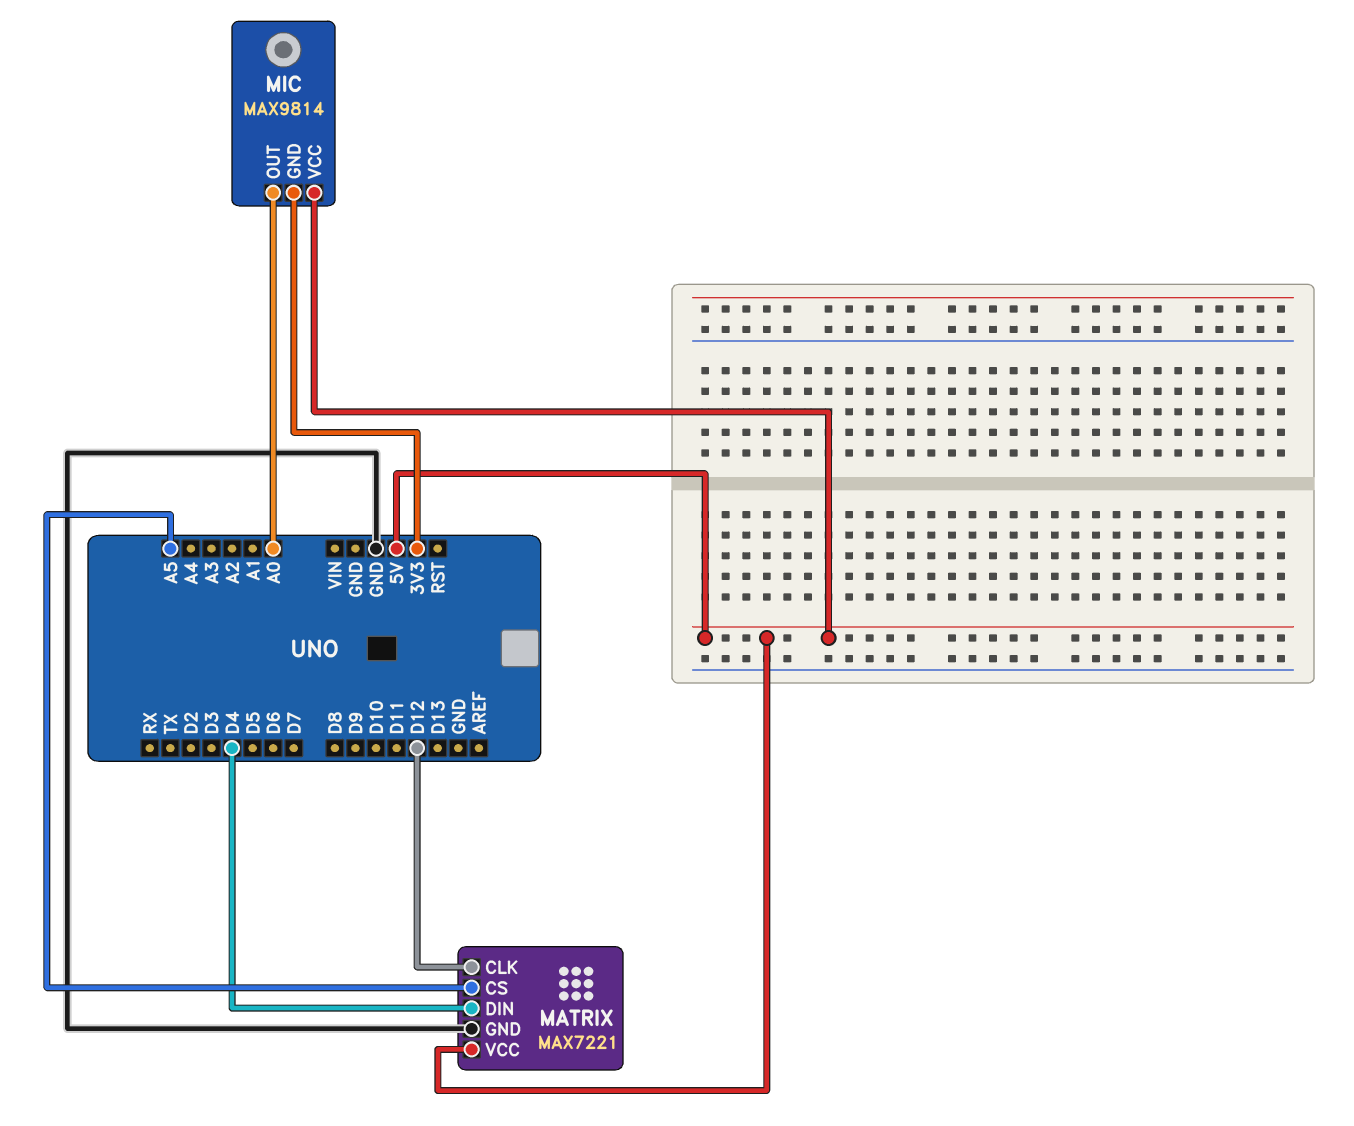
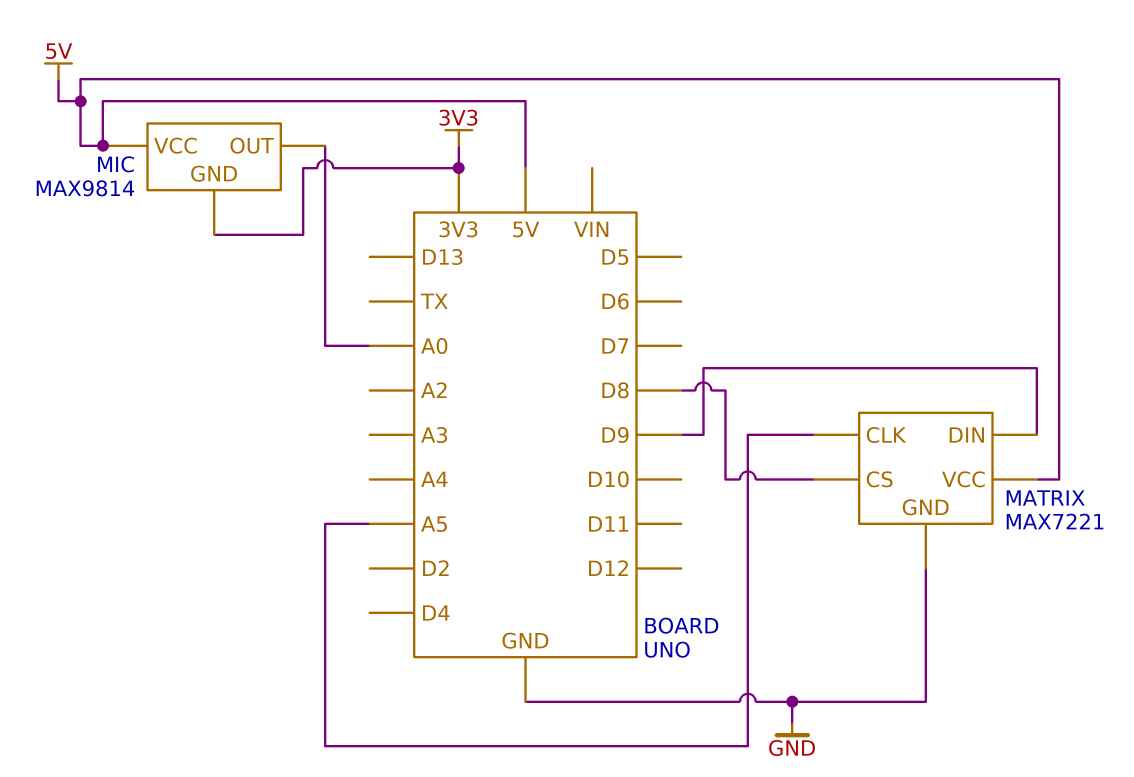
MATRIX pin CLK: D12 -> A5
MATRIX pin CS: A5 -> D8
MATRIX pin DIN: D4 -> D9

